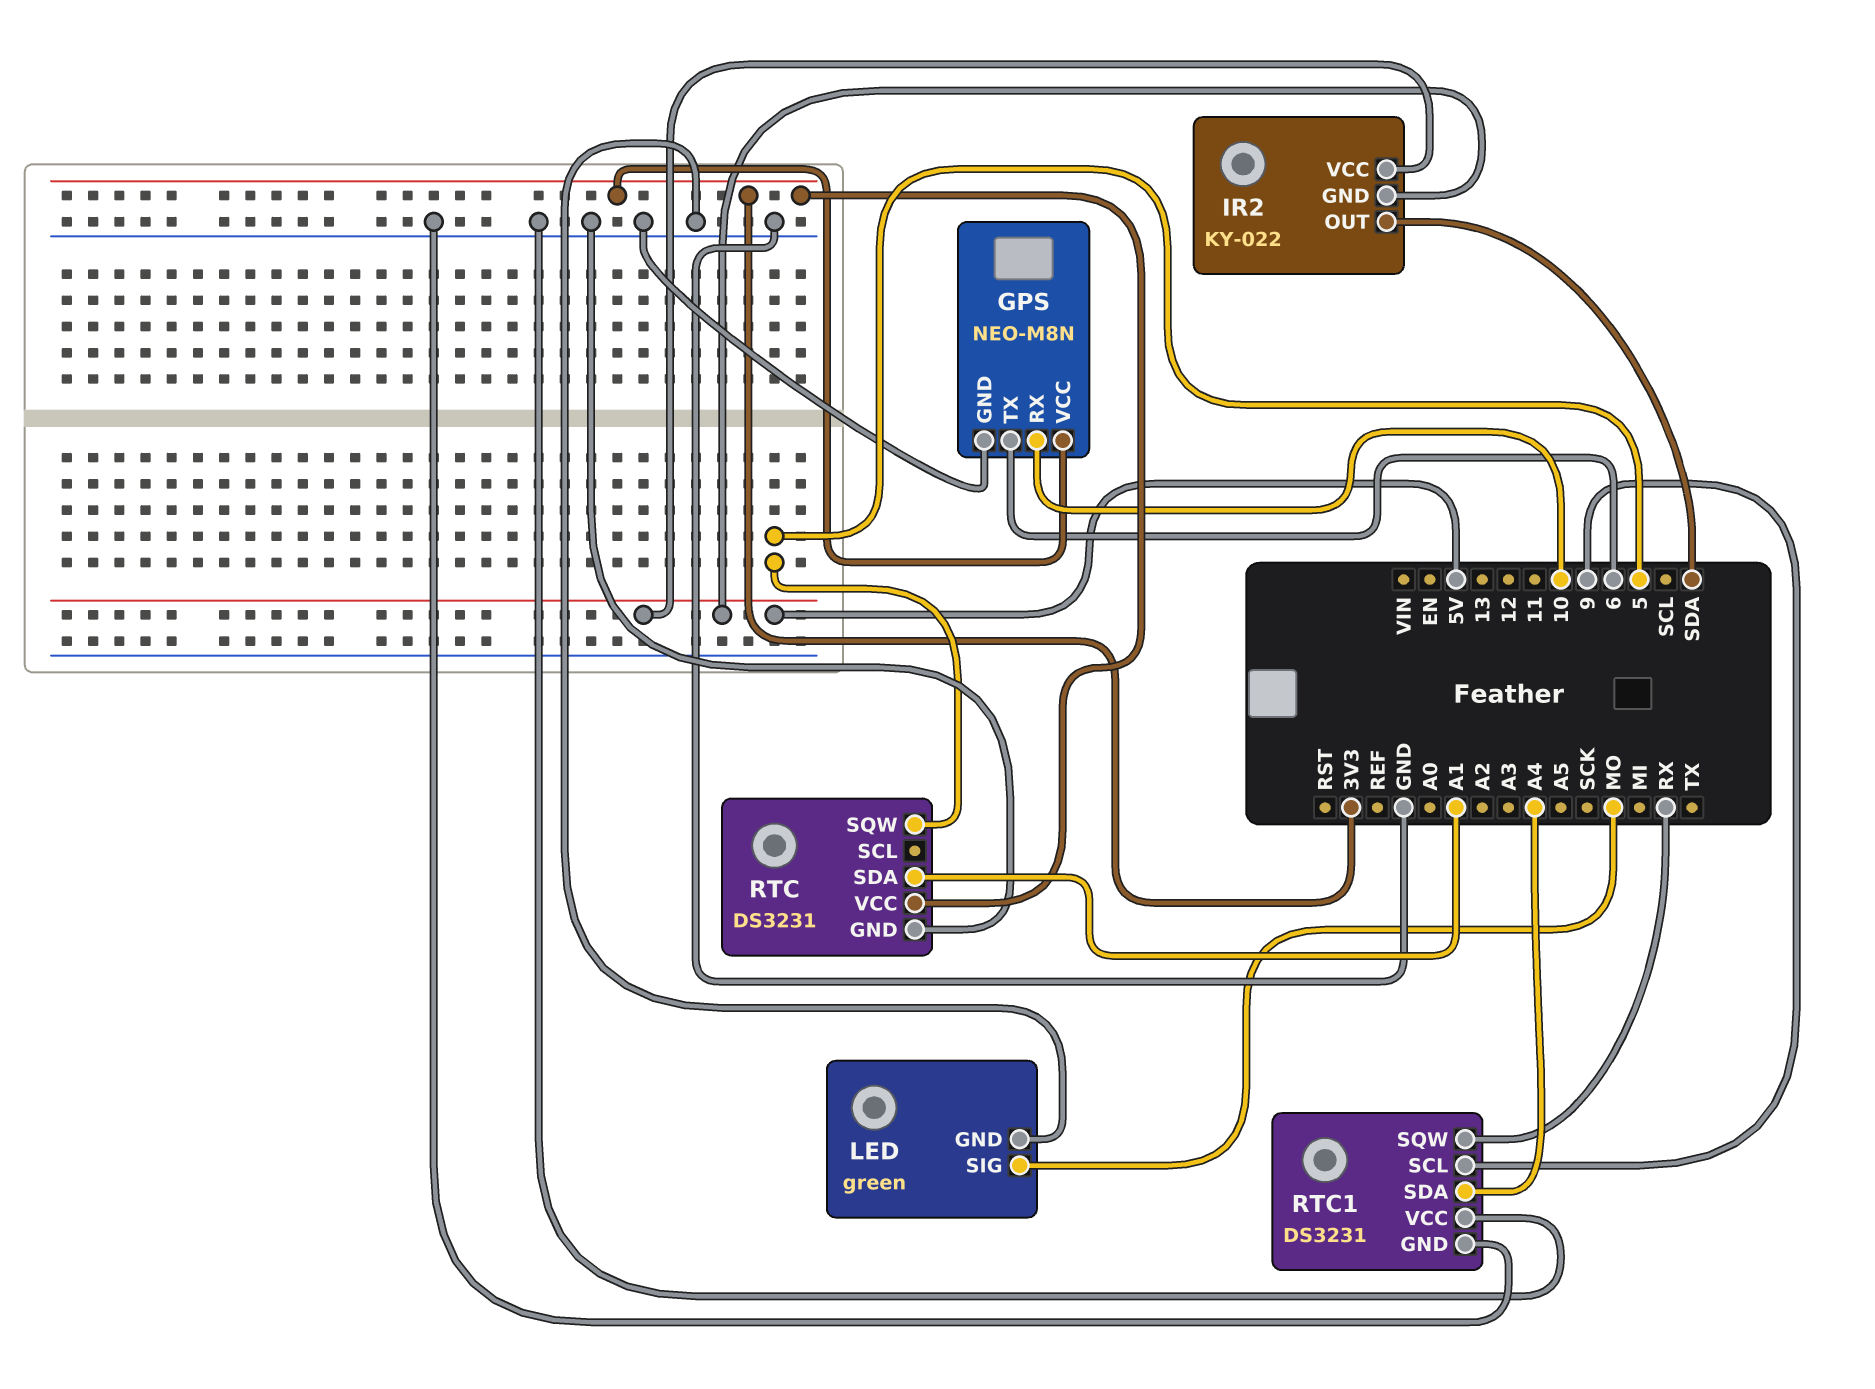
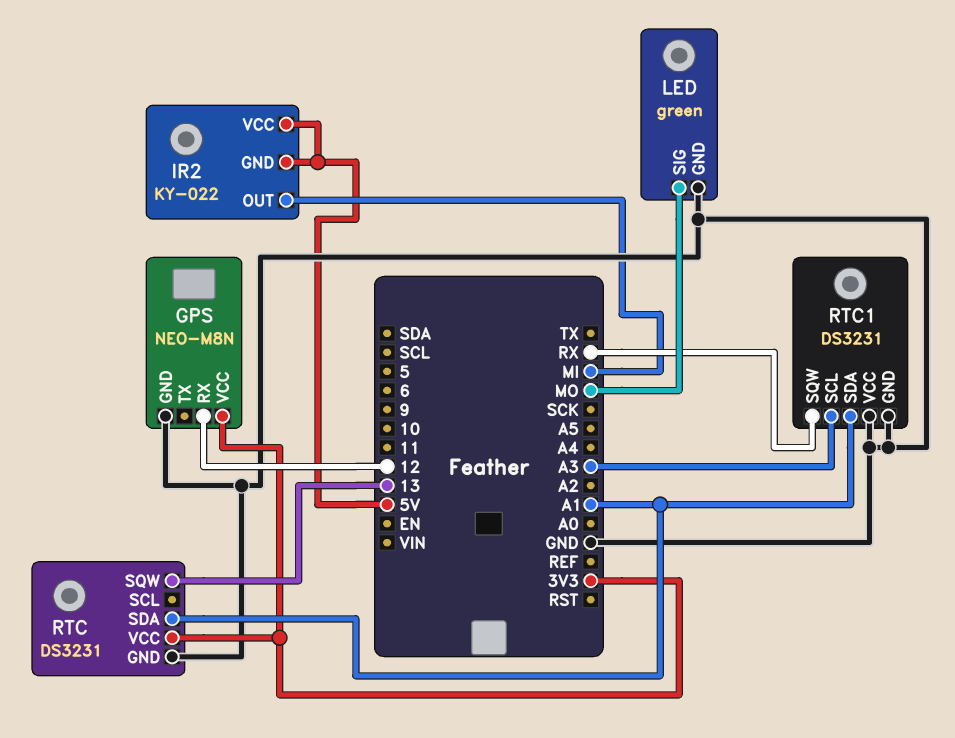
GPS pin RX: 10 -> 12
GPS pin TX: 6 -> none
IR2 pin OUT: SDA -> MI
RTC pin SQW: 5 -> 13
RTC1 pin SCL: 9 -> A3
RTC1 pin SDA: A4 -> A1

